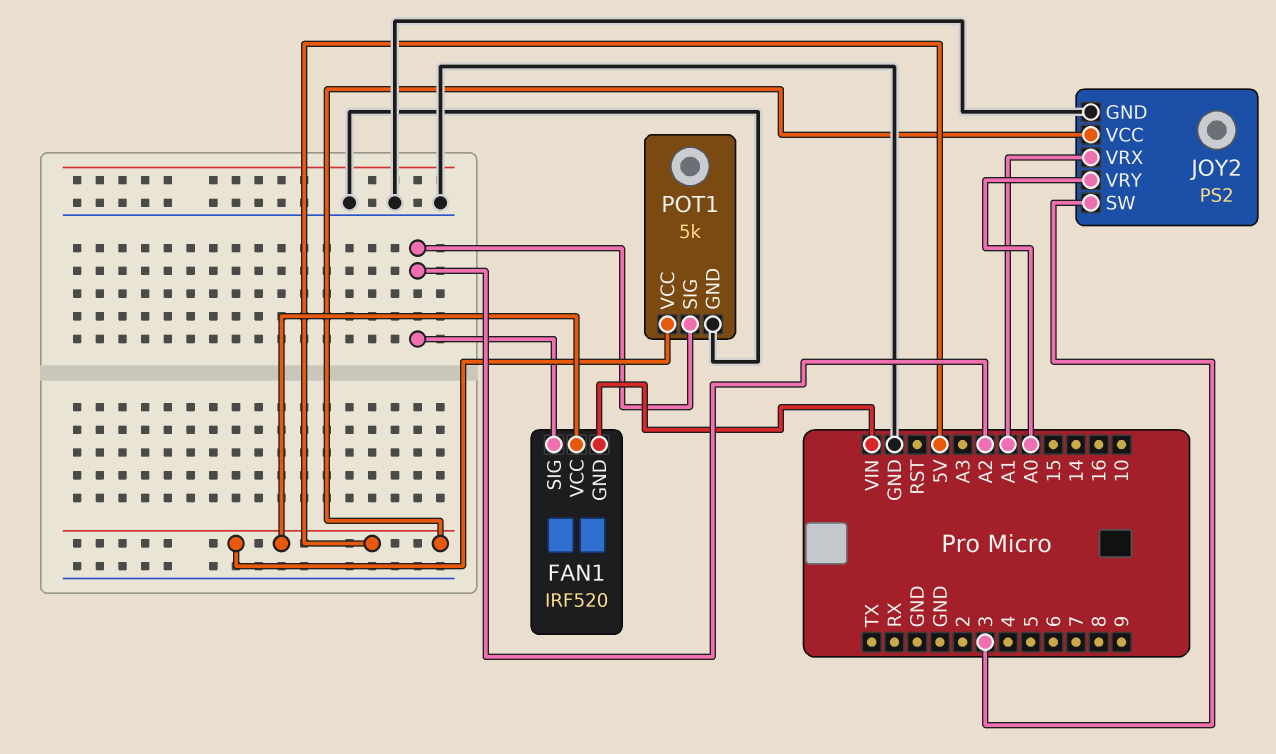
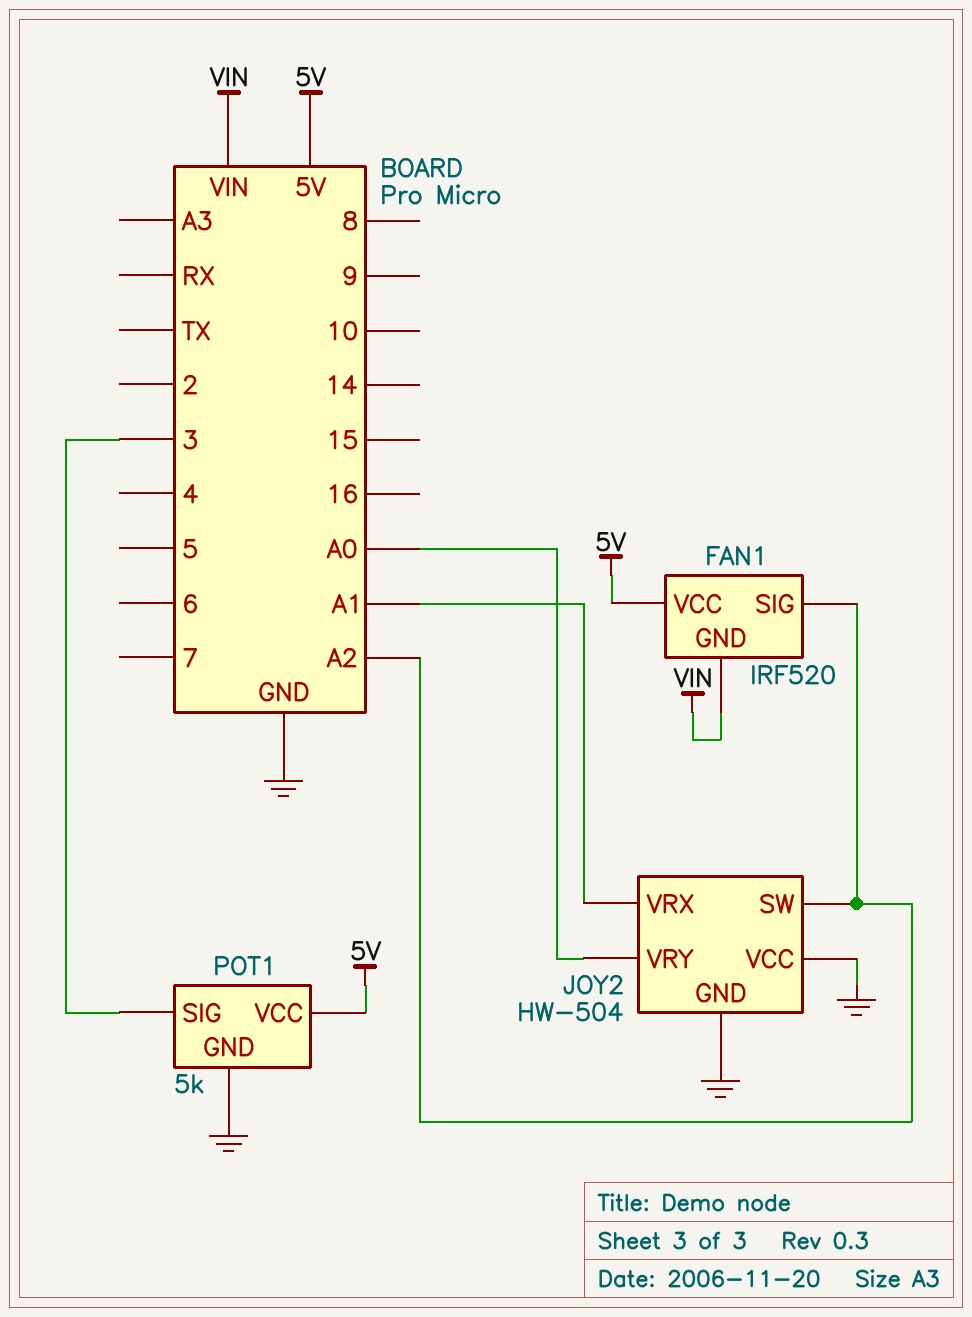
JOY2: PS2 -> HW-504
JOY2 pin SW: 3 -> A2
JOY2 pin VCC: 5V -> GND
POT1 pin SIG: A2 -> 3

